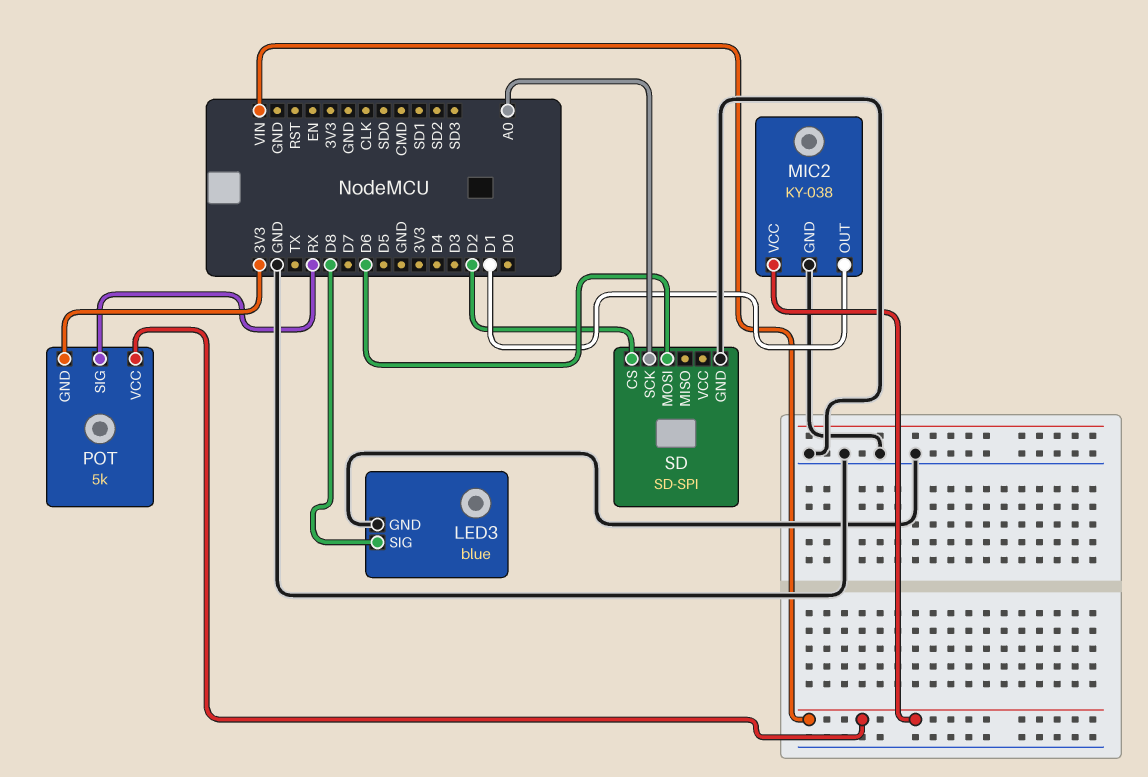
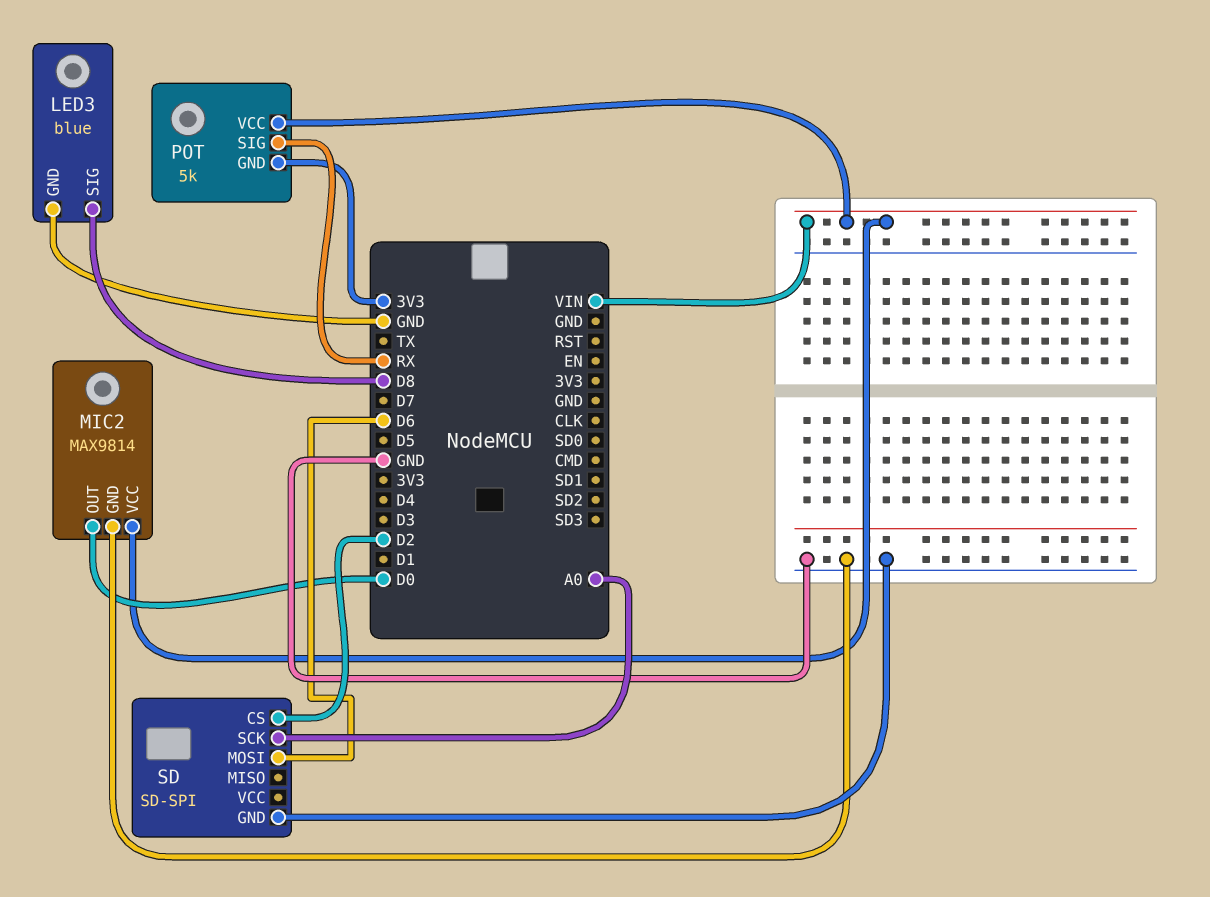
MIC2: KY-038 -> MAX9814
MIC2 pin OUT: D1 -> D0

